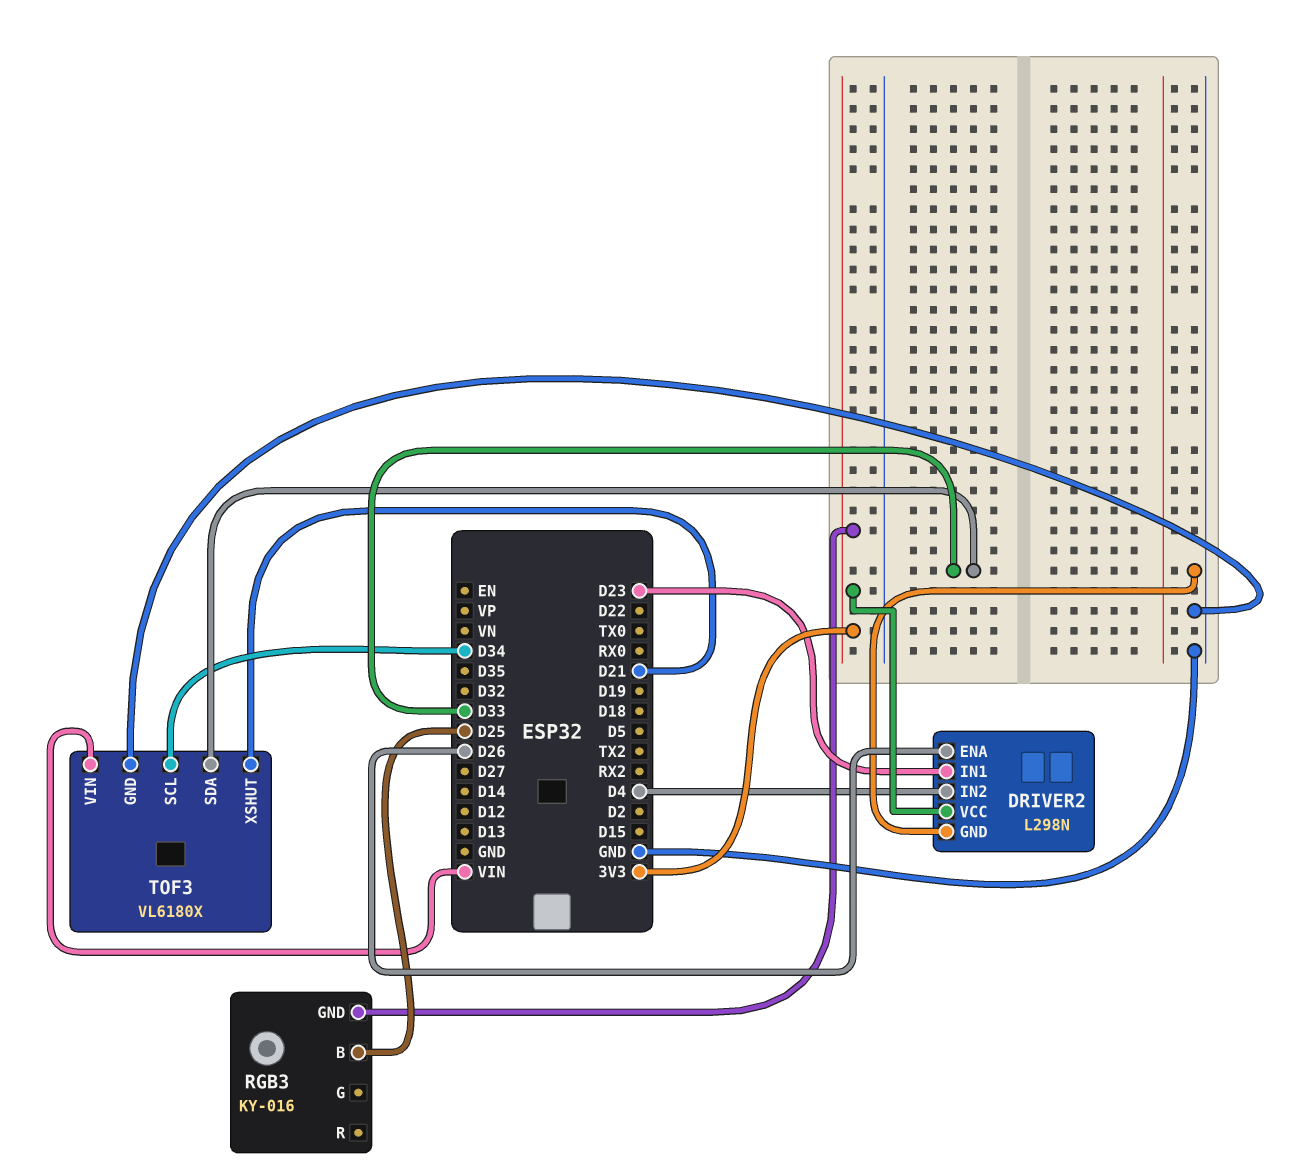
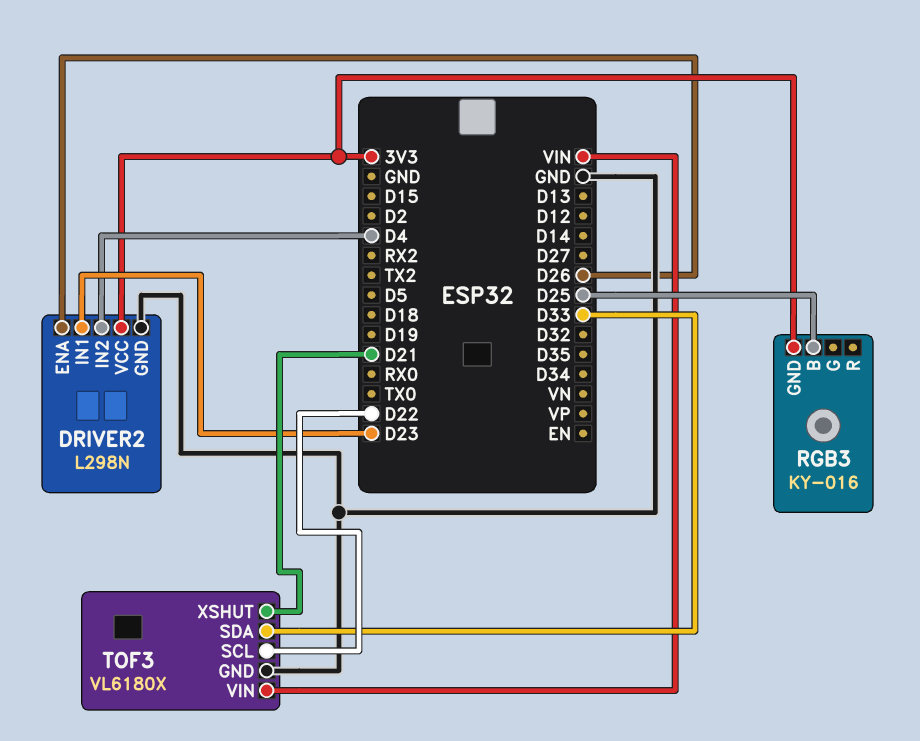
TOF3 pin SCL: D34 -> D22

